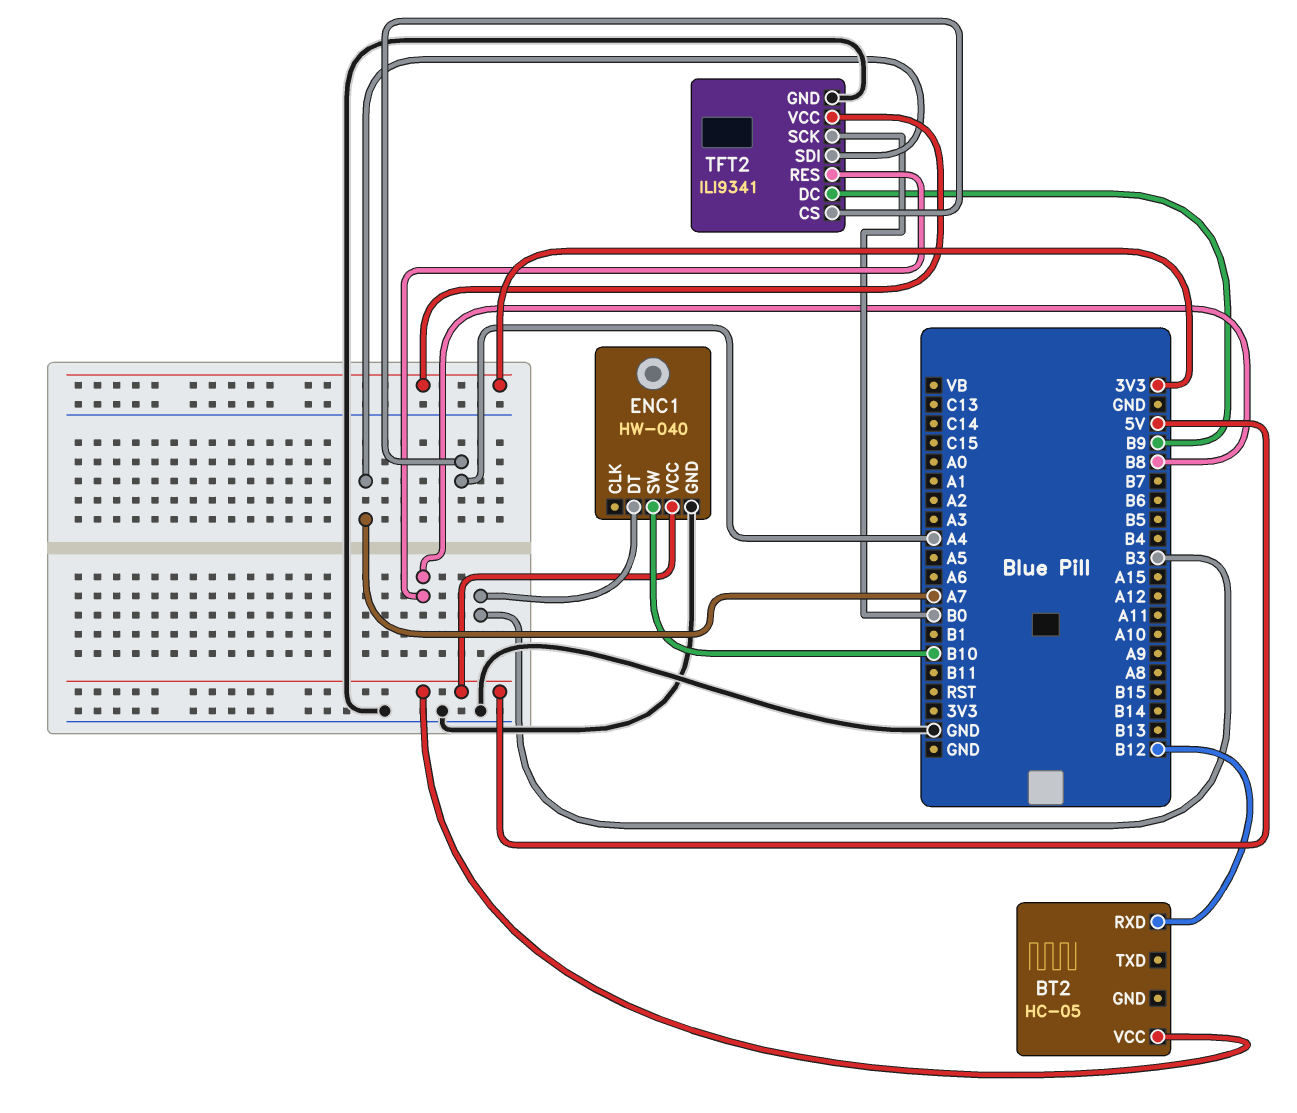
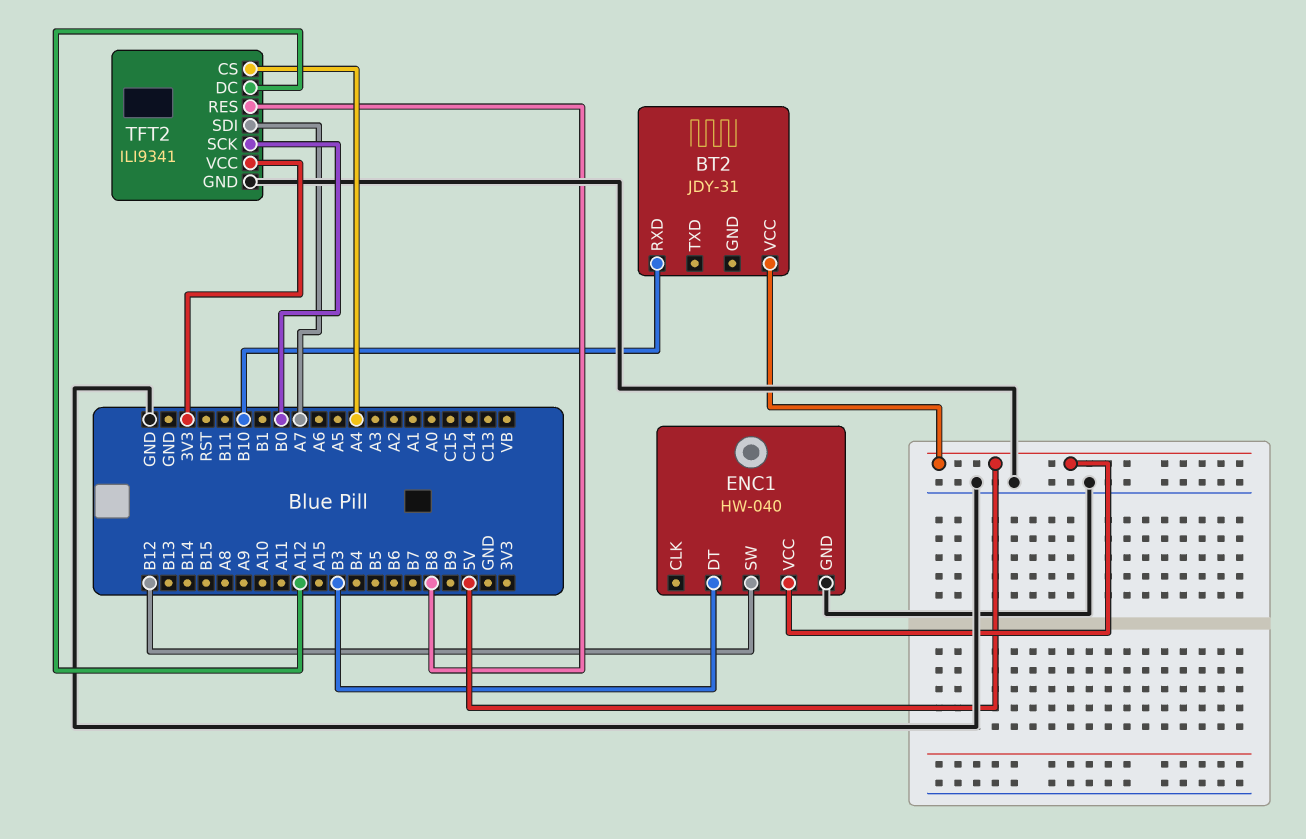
BT2: HC-05 -> JDY-31
BT2 pin RXD: B12 -> B10
ENC1 pin SW: B10 -> B12
TFT2 pin DC: B9 -> A12

